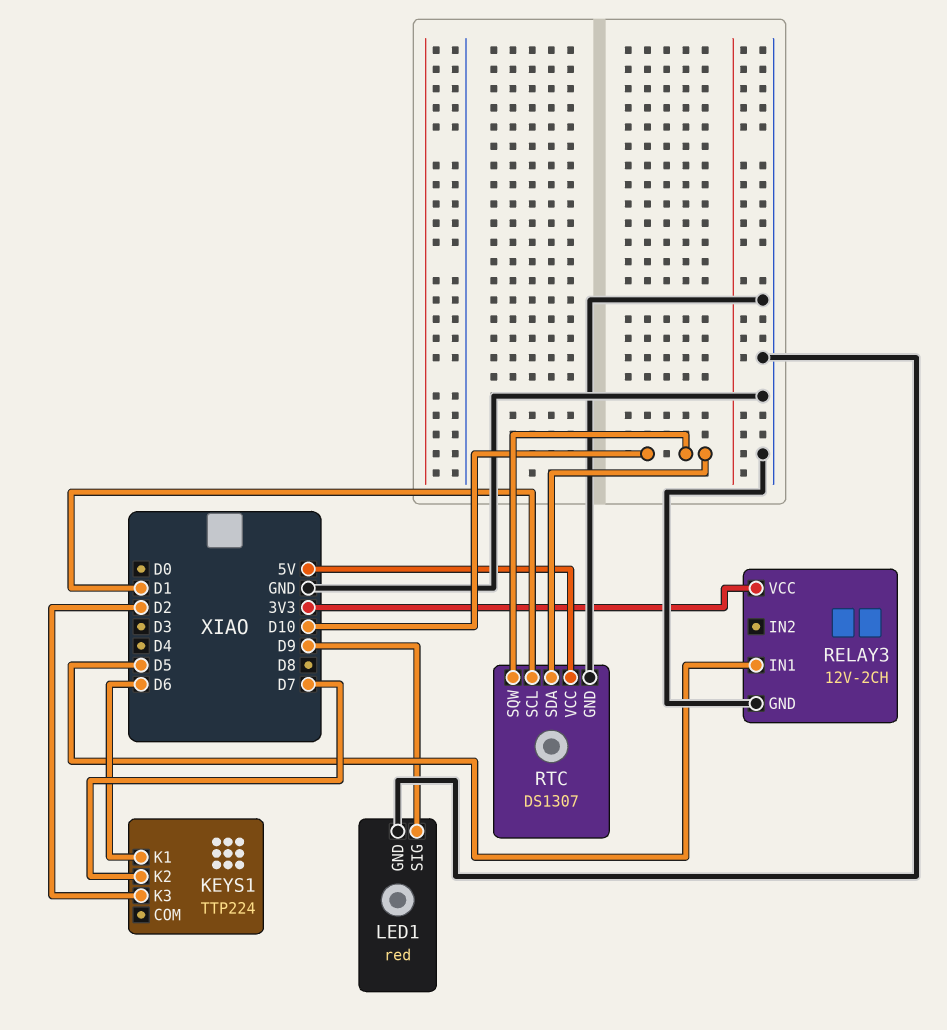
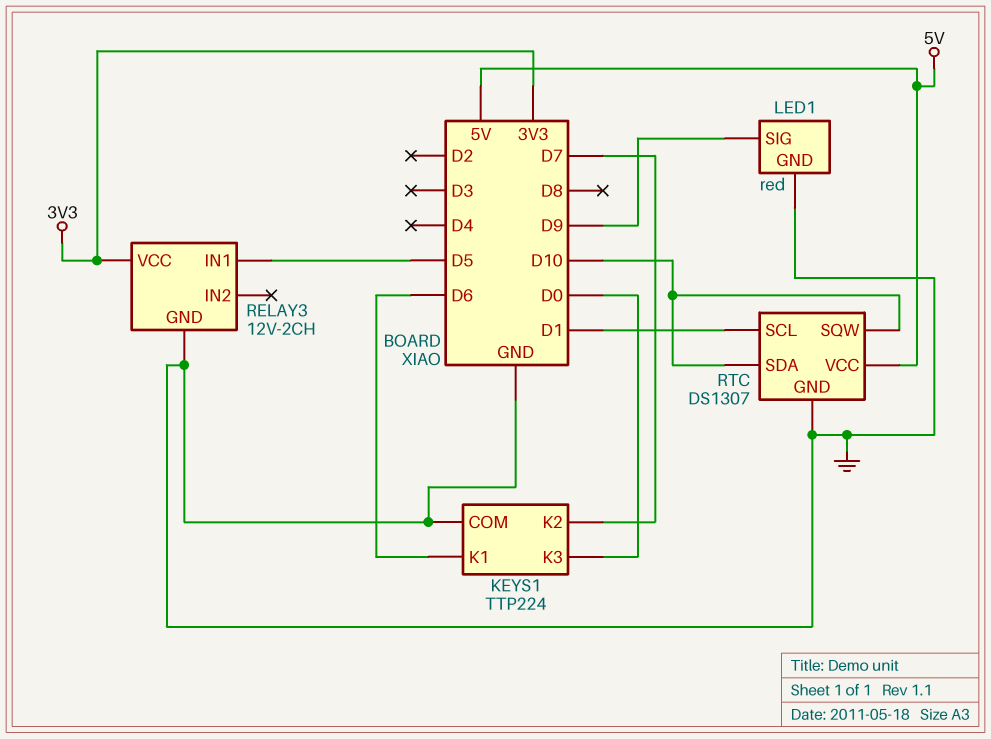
KEYS1 pin COM: none -> GND
KEYS1 pin K3: D2 -> D0

